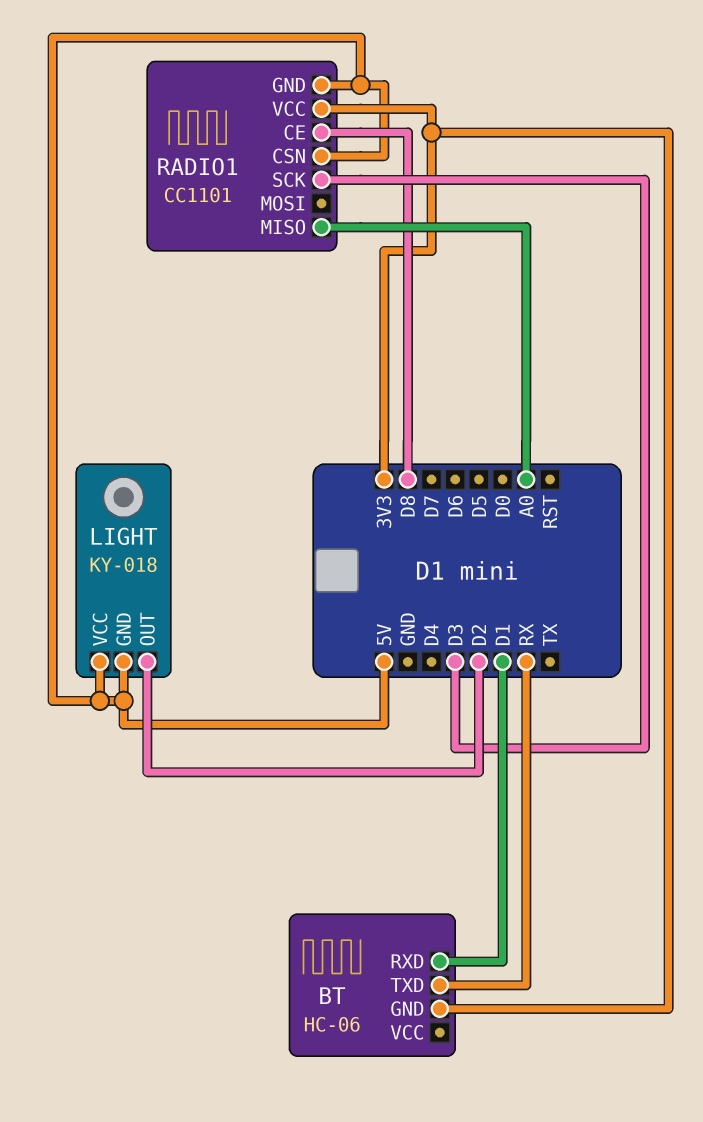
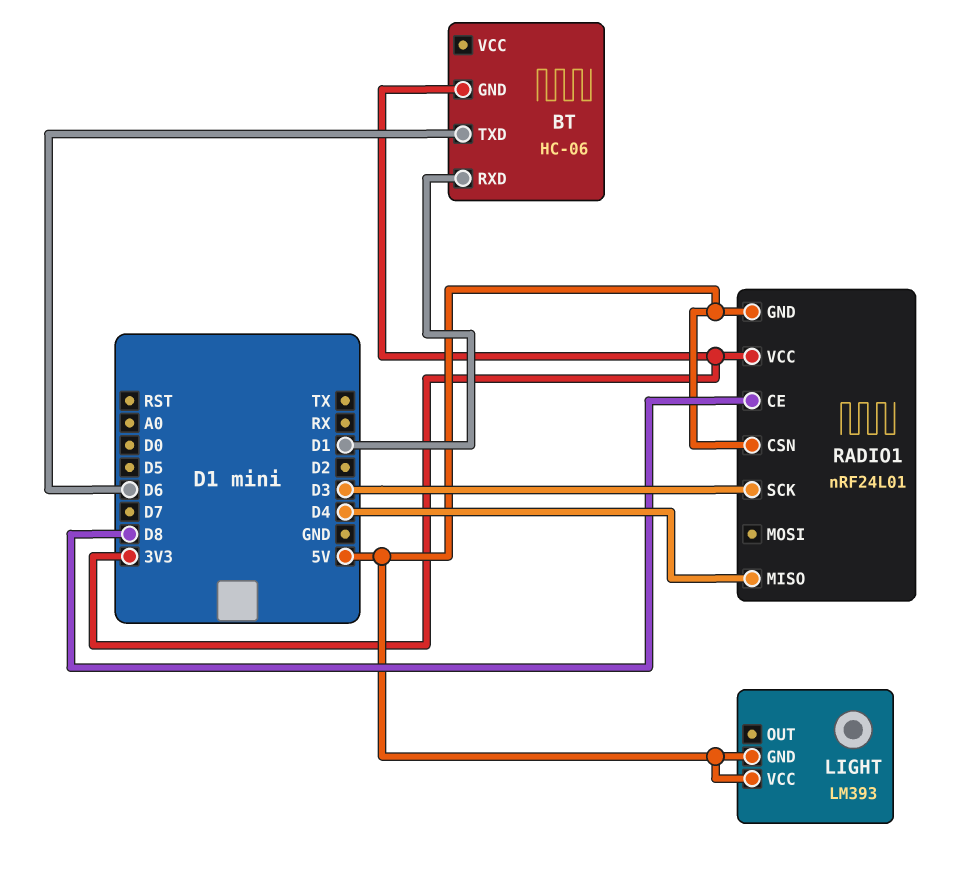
BT pin TXD: RX -> D6
LIGHT: KY-018 -> LM393
LIGHT pin OUT: D2 -> none
RADIO1: CC1101 -> nRF24L01
RADIO1 pin MISO: A0 -> D4

